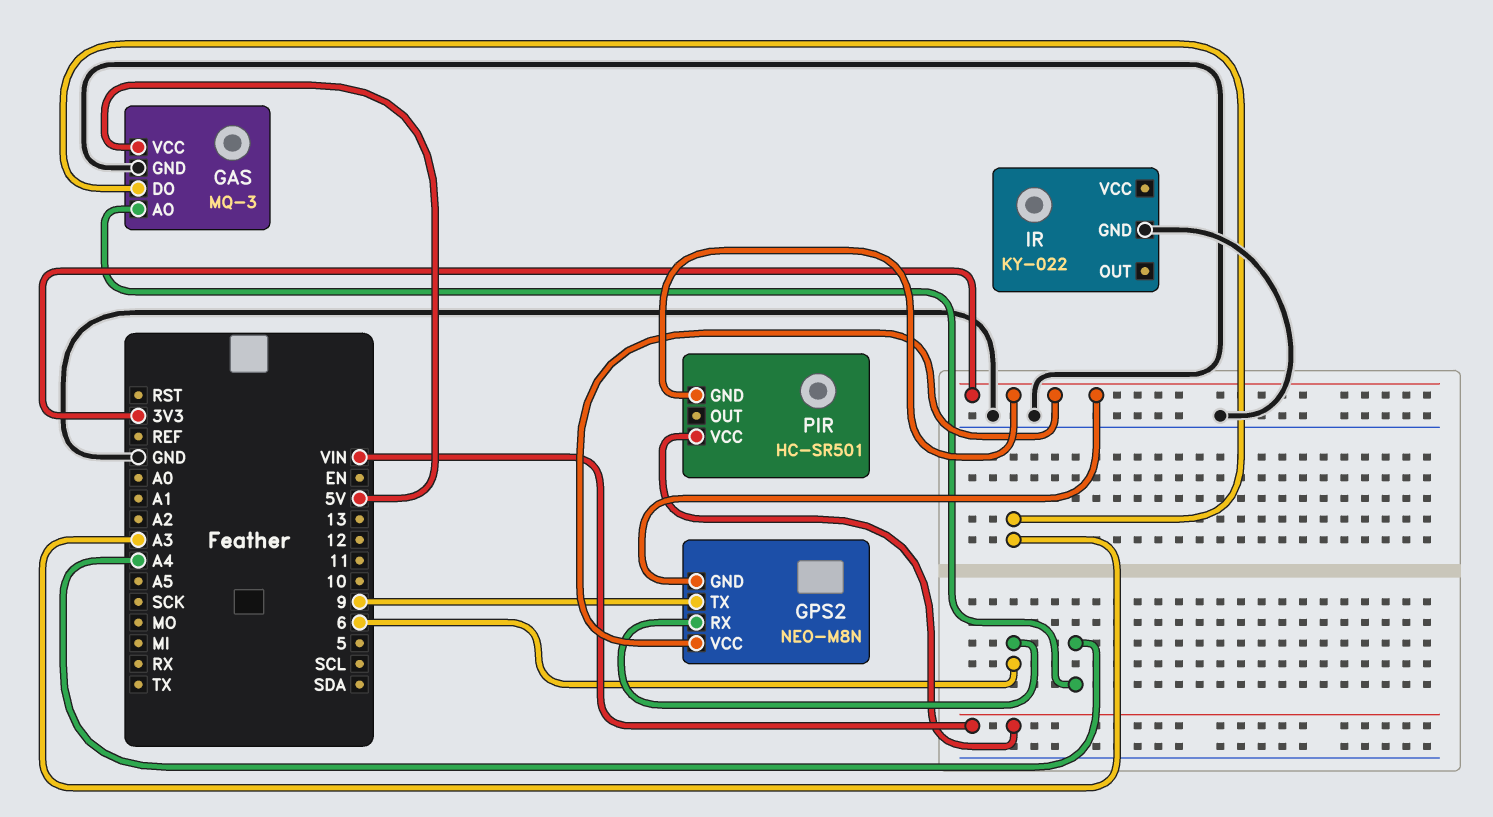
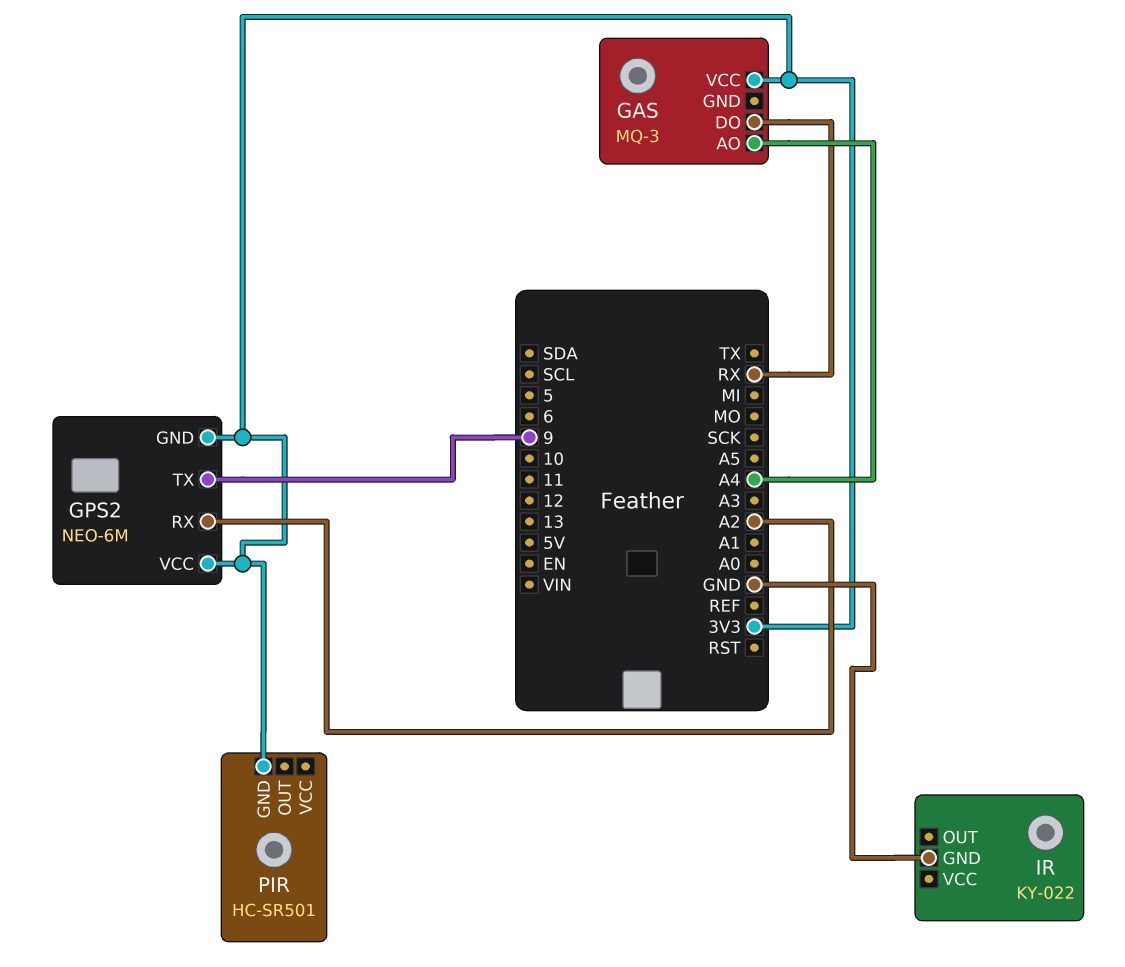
GAS pin DO: A3 -> RX
GAS pin GND: GND -> none
GAS pin VCC: 5V -> 3V3
GPS2: NEO-M8N -> NEO-6M
GPS2 pin RX: 6 -> A2
PIR pin VCC: VIN -> none

